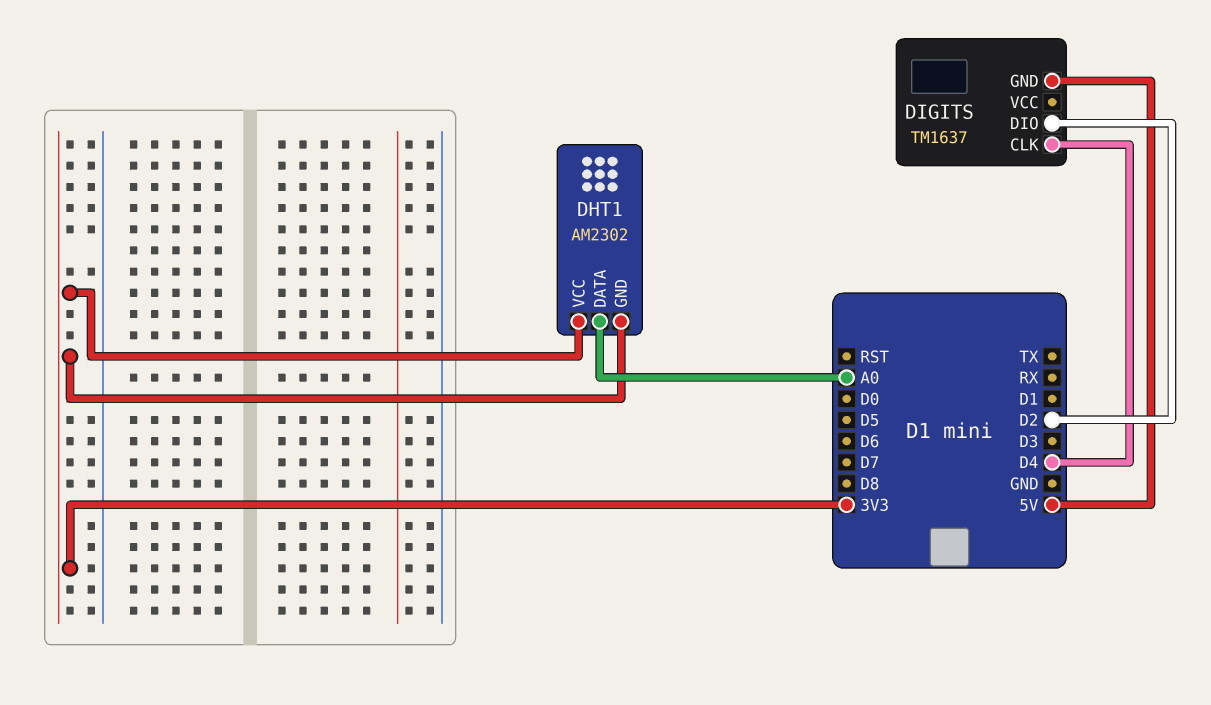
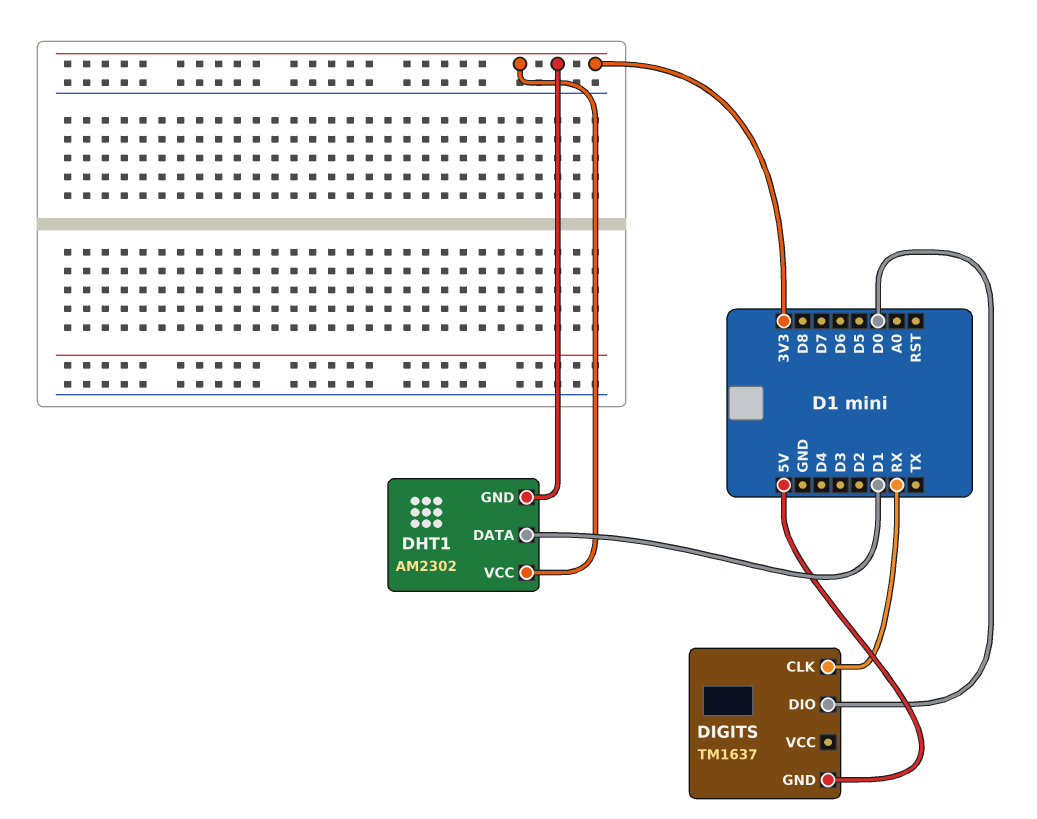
DHT1 pin DATA: A0 -> D1
DIGITS pin CLK: D4 -> RX
DIGITS pin DIO: D2 -> D0

